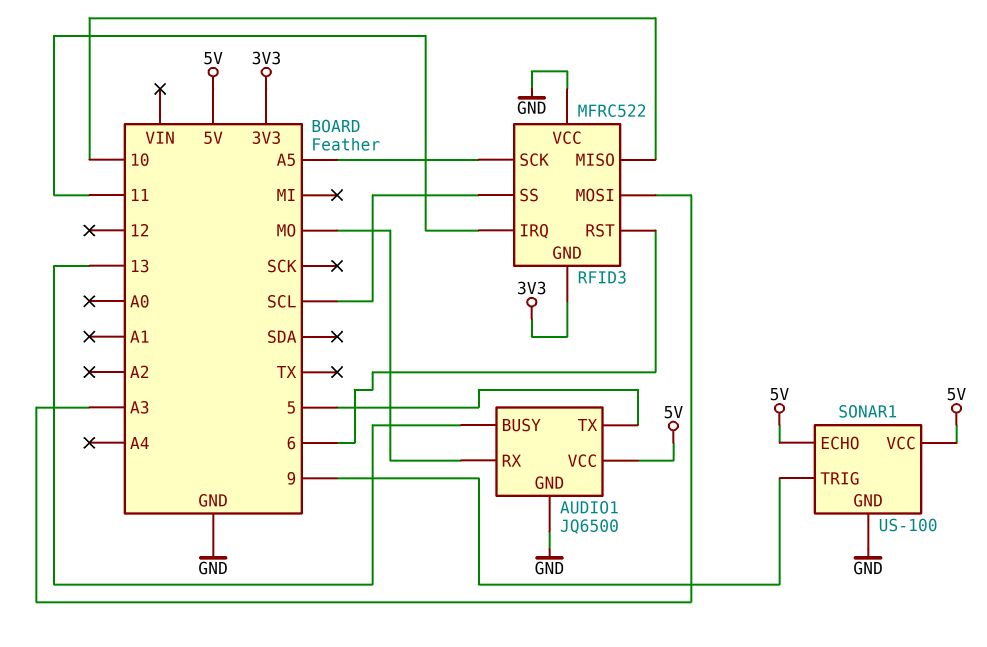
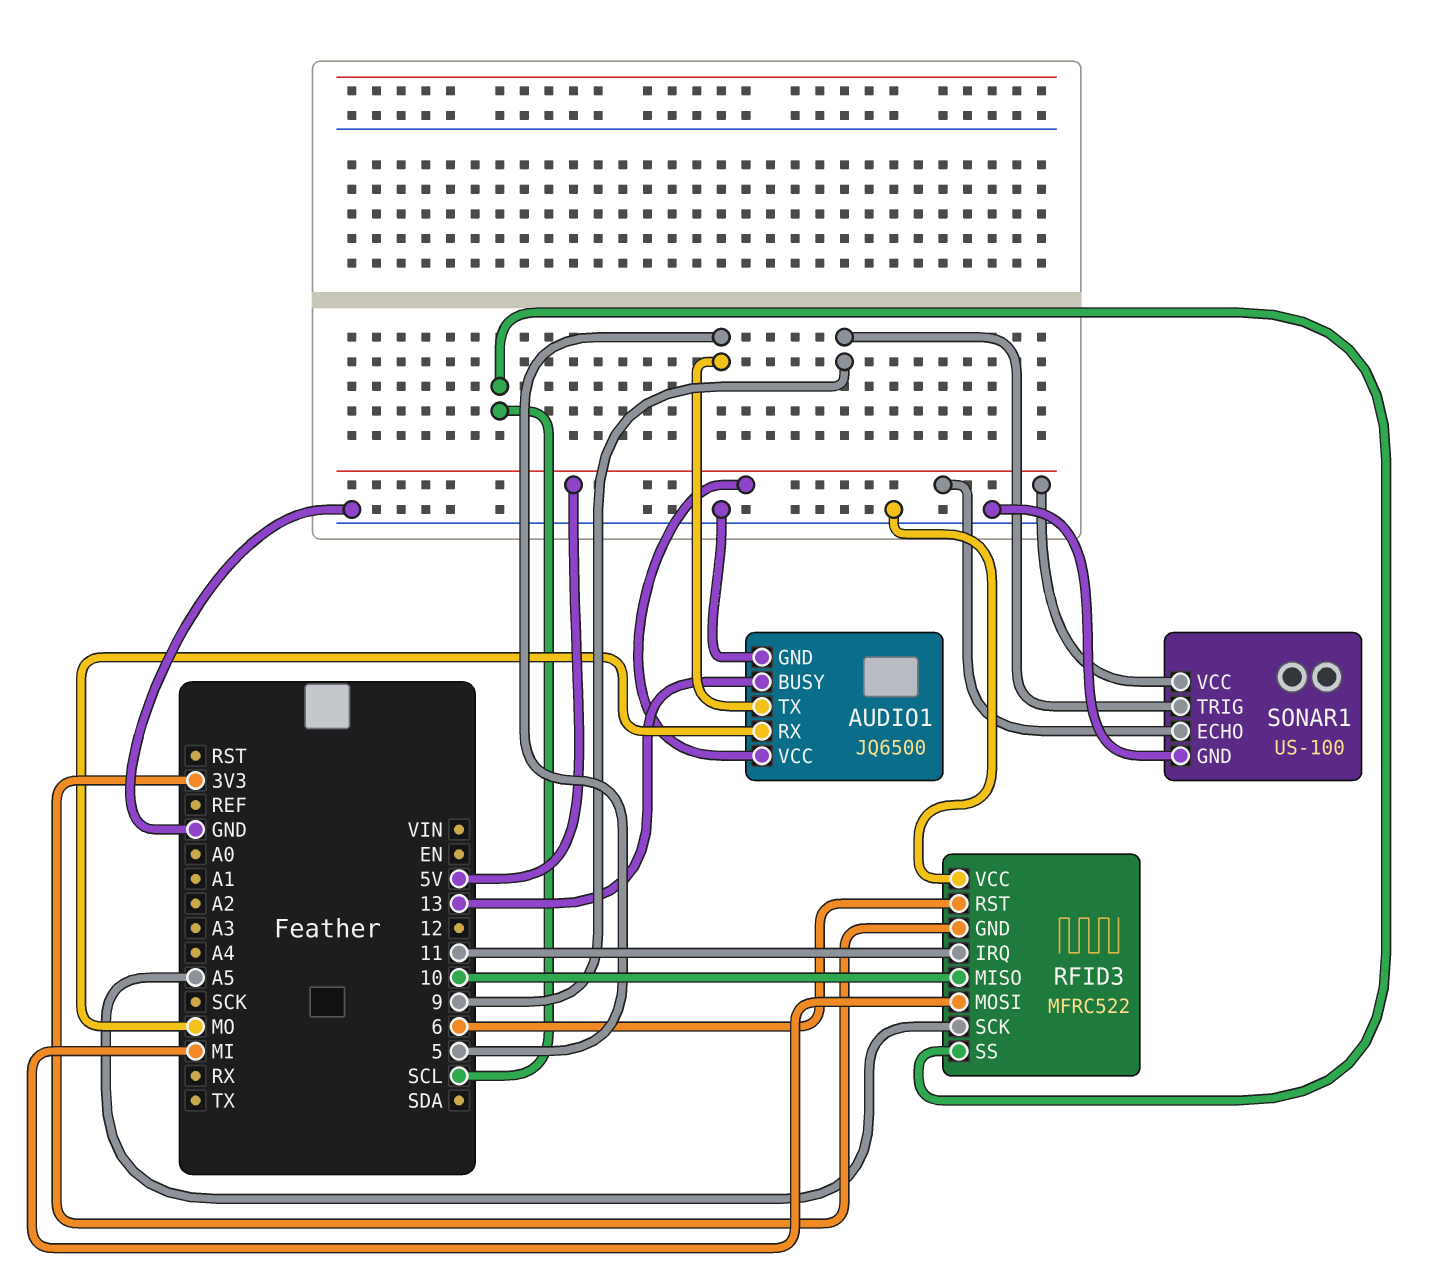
RFID3 pin MOSI: A3 -> MI

